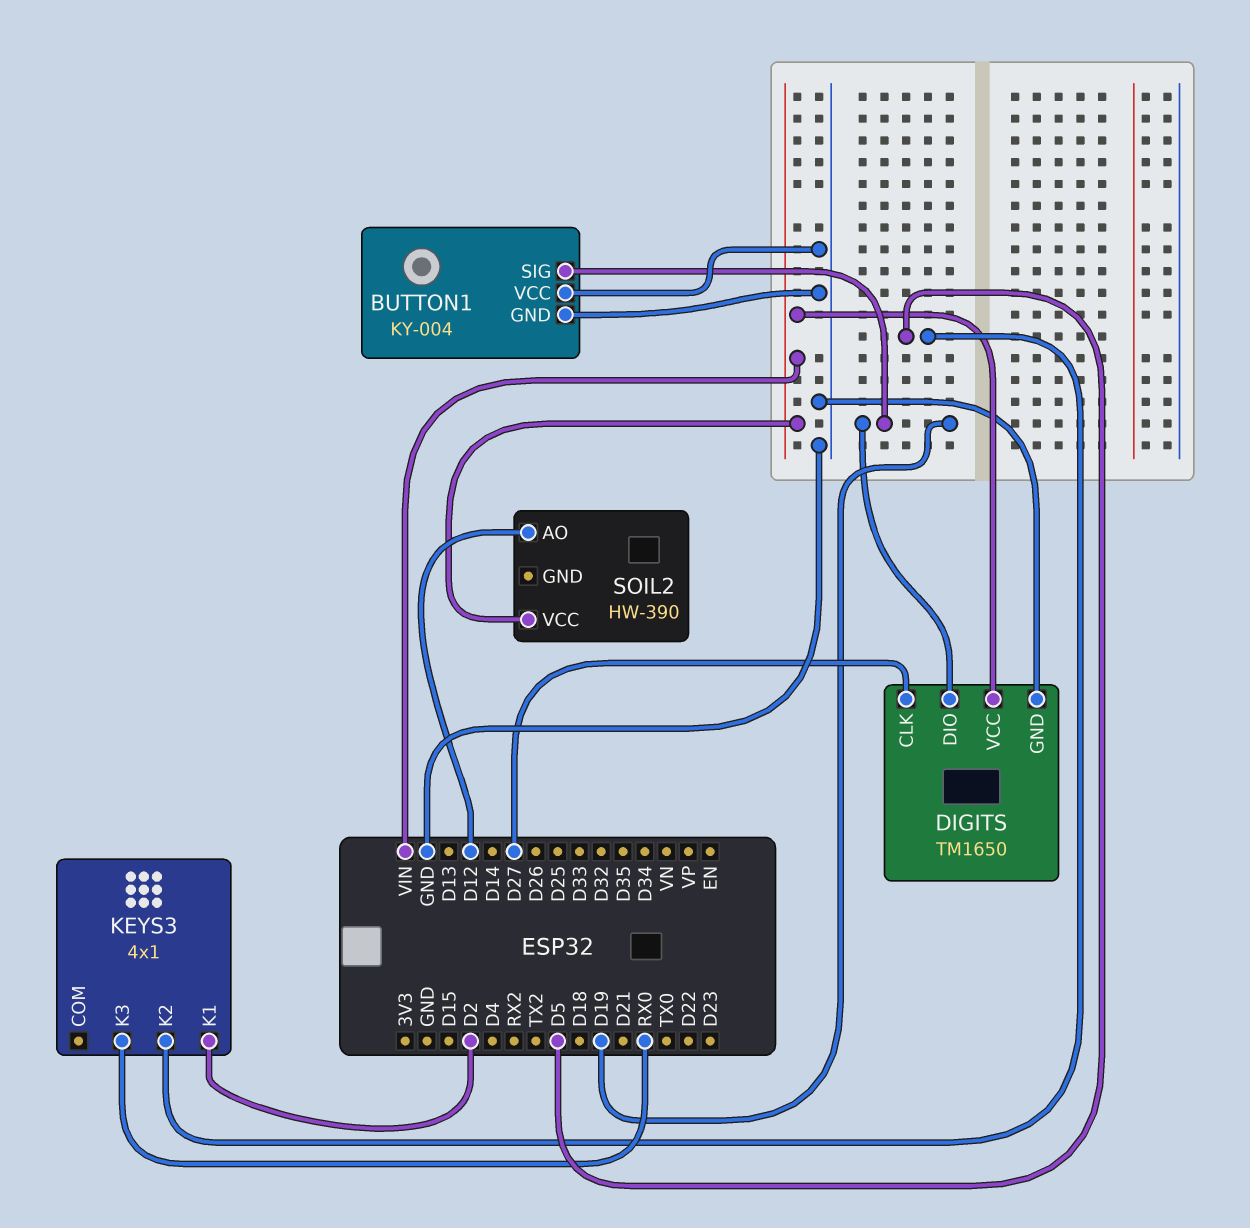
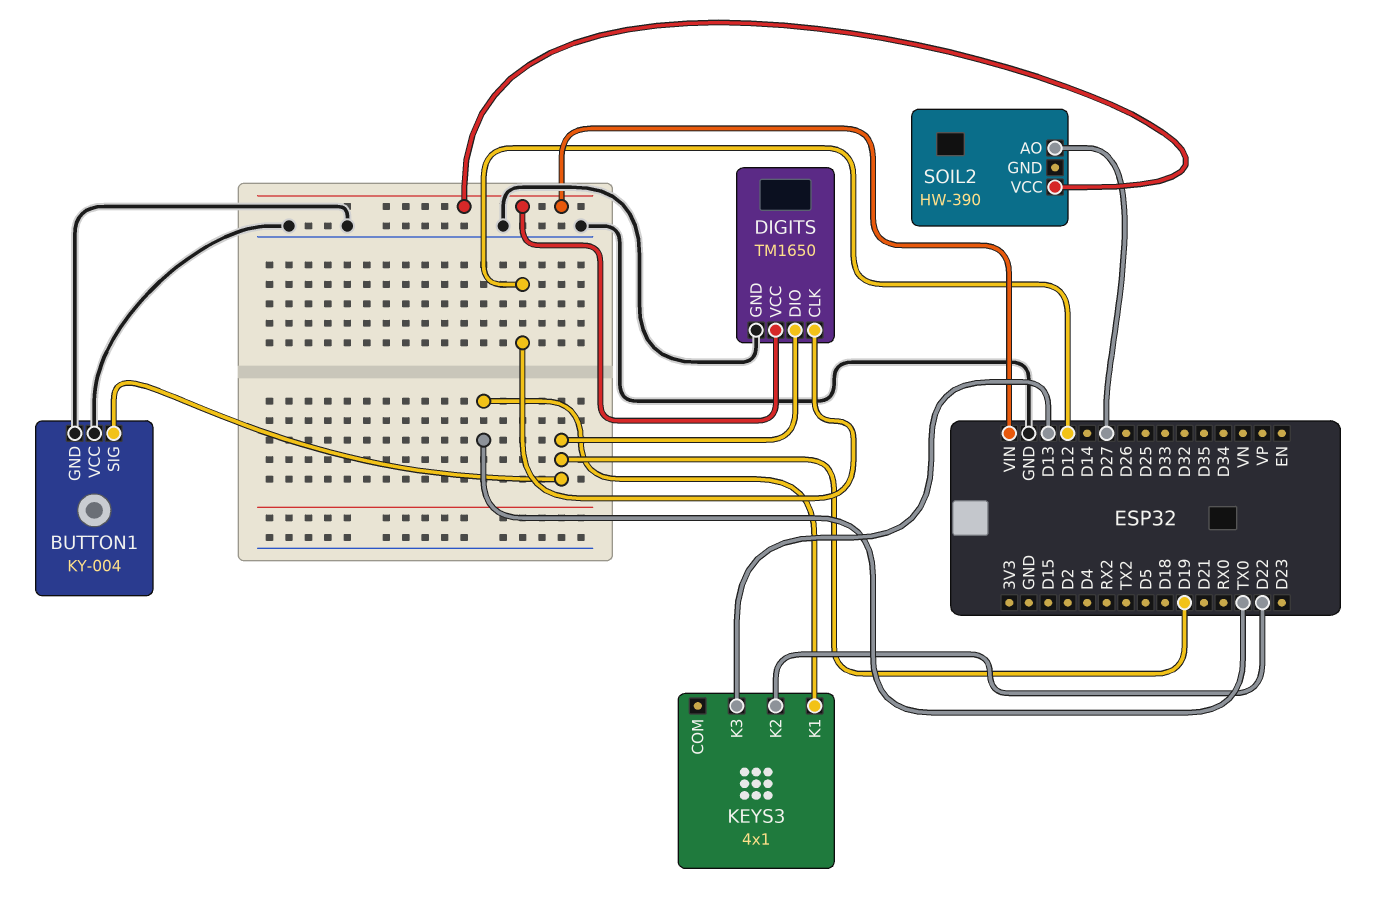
DIGITS pin CLK: D27 -> D12
KEYS3 pin K1: D2 -> TX0
KEYS3 pin K2: D5 -> D22
KEYS3 pin K3: RX0 -> D13
SOIL2 pin AO: D12 -> D27

